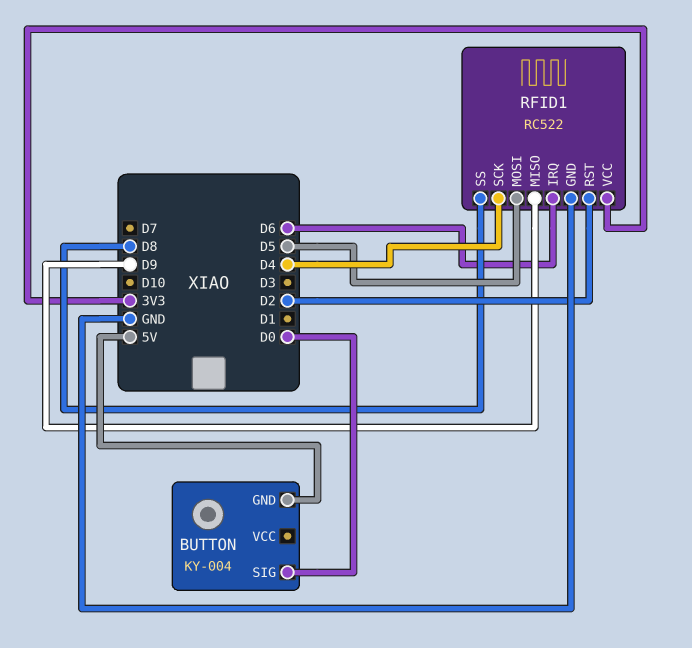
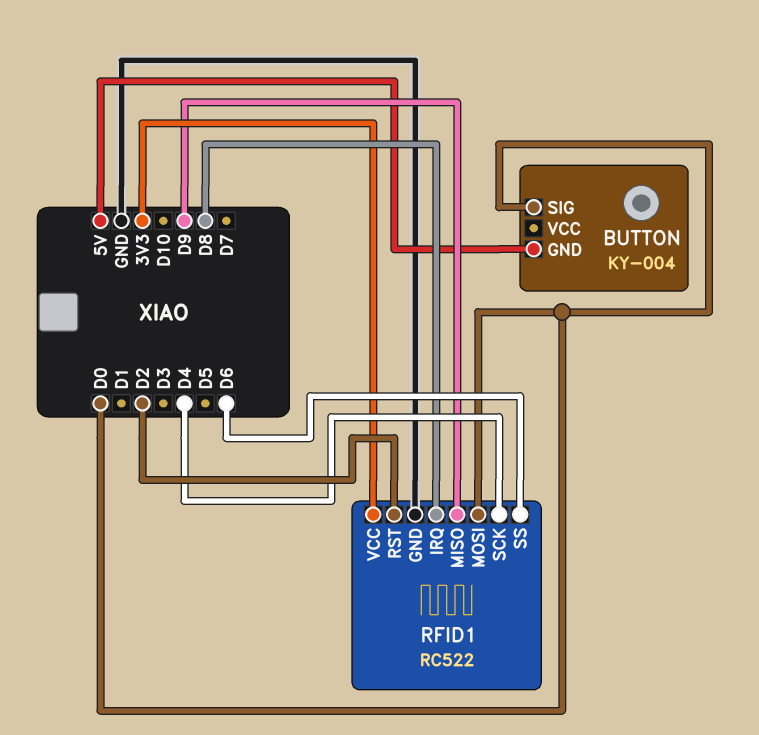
RFID1 pin IRQ: D6 -> D8
RFID1 pin MOSI: D5 -> D0
RFID1 pin SS: D8 -> D6

